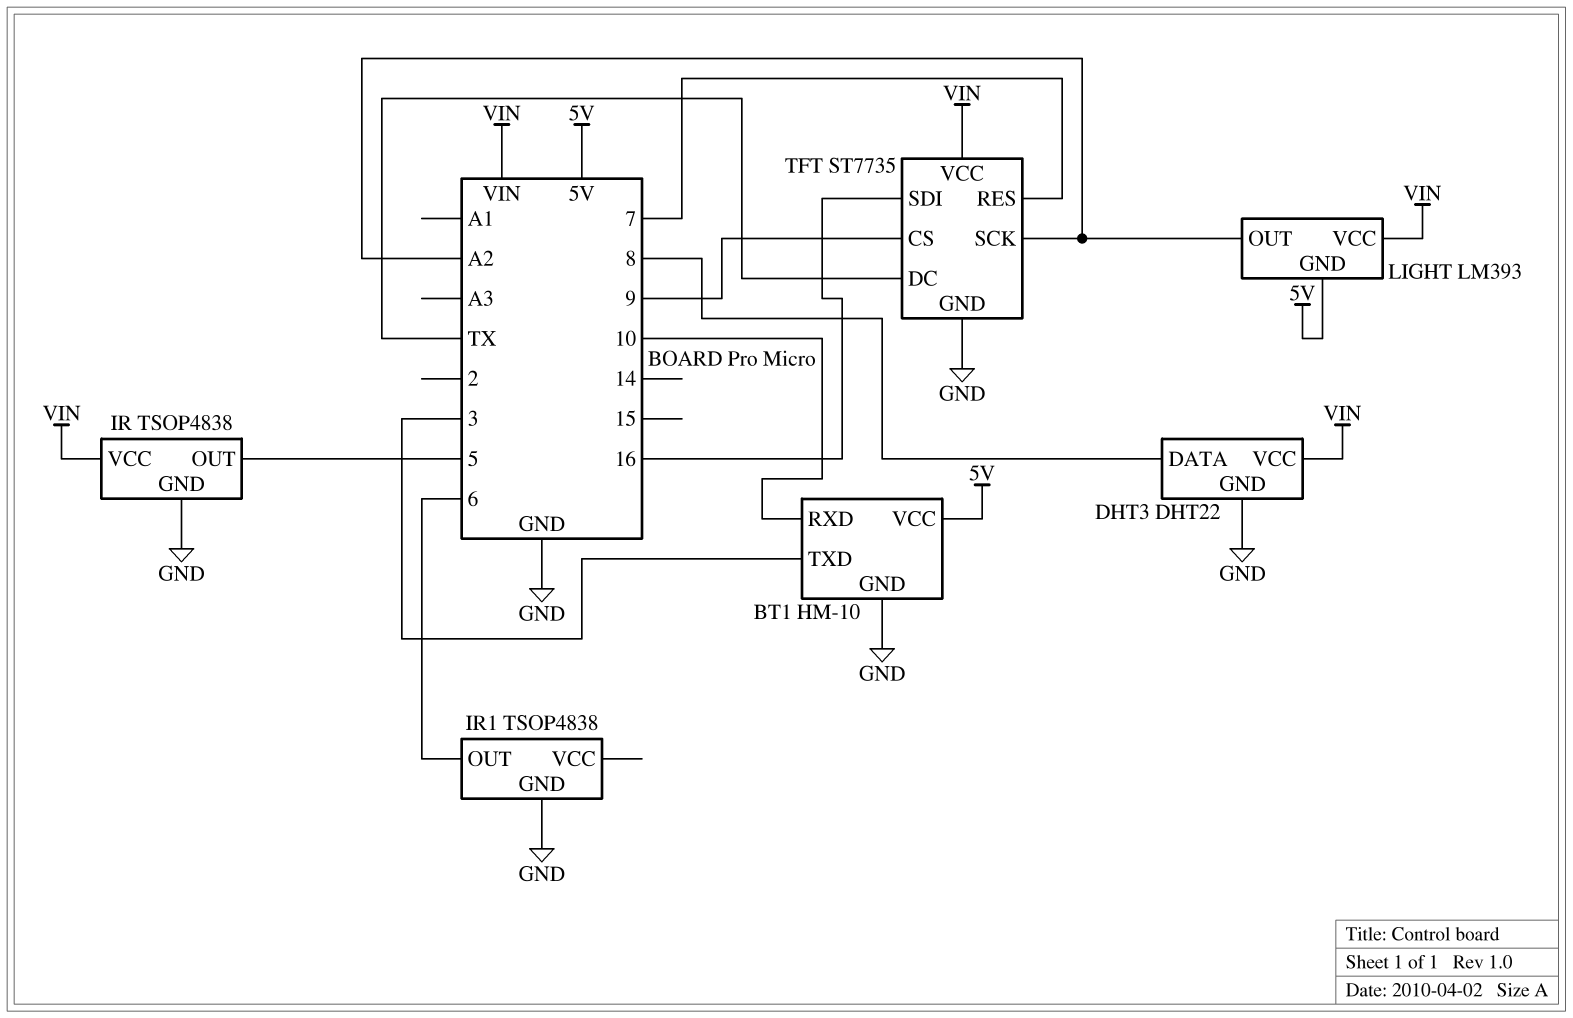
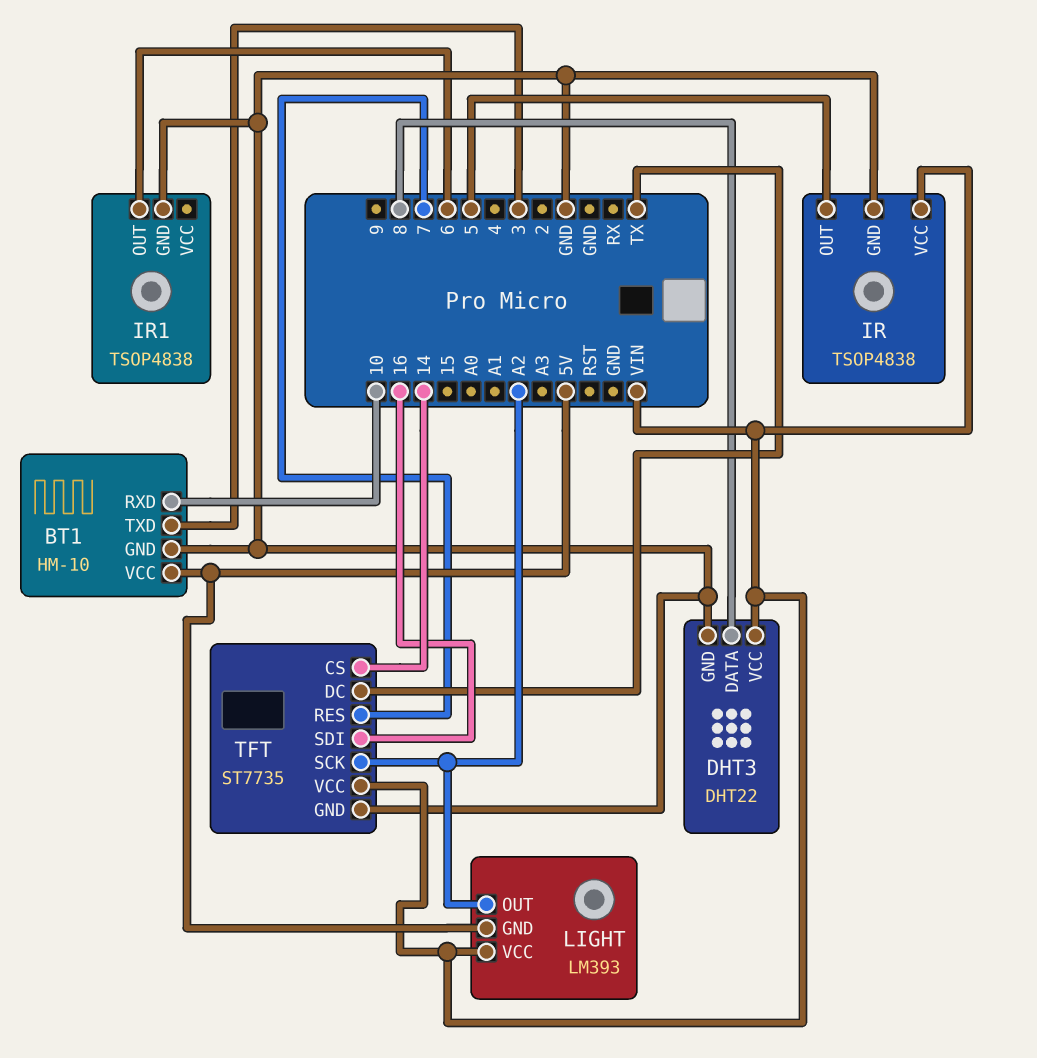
TFT pin CS: 9 -> 14

